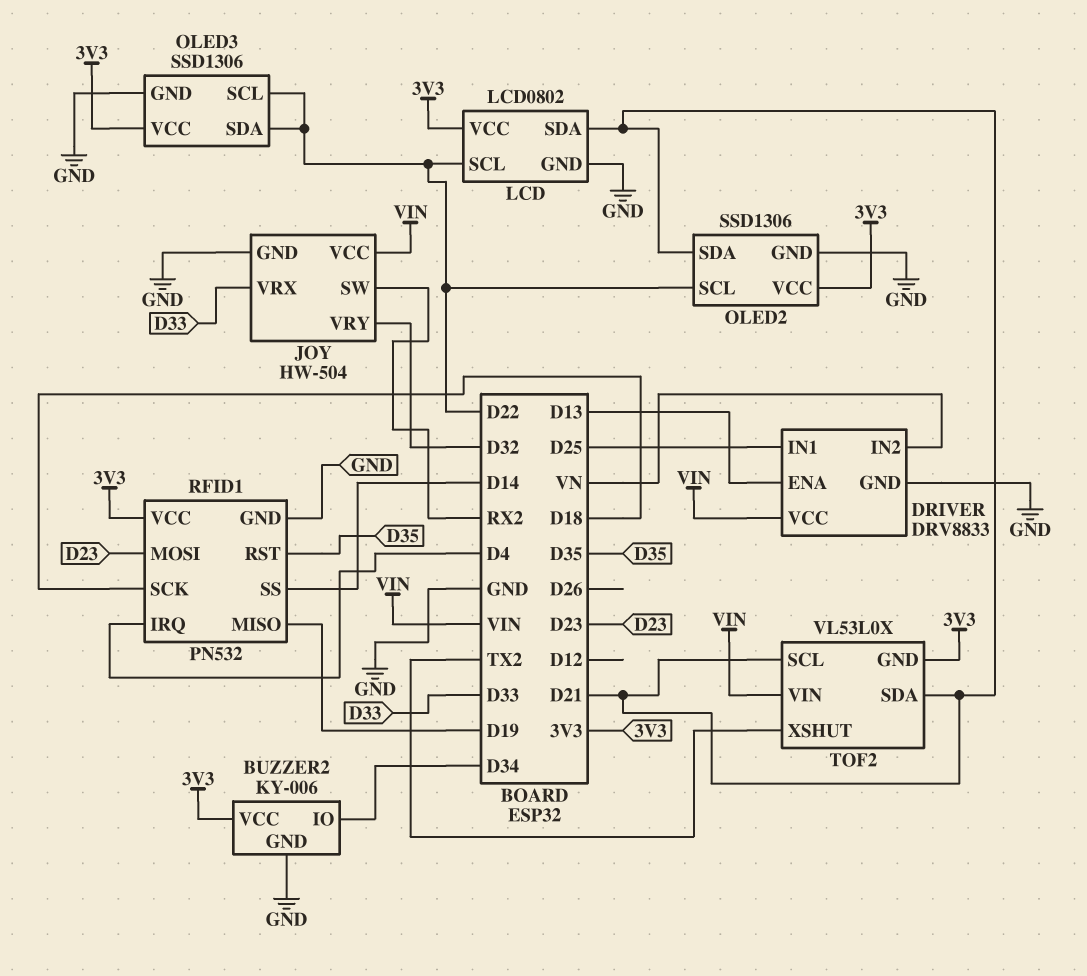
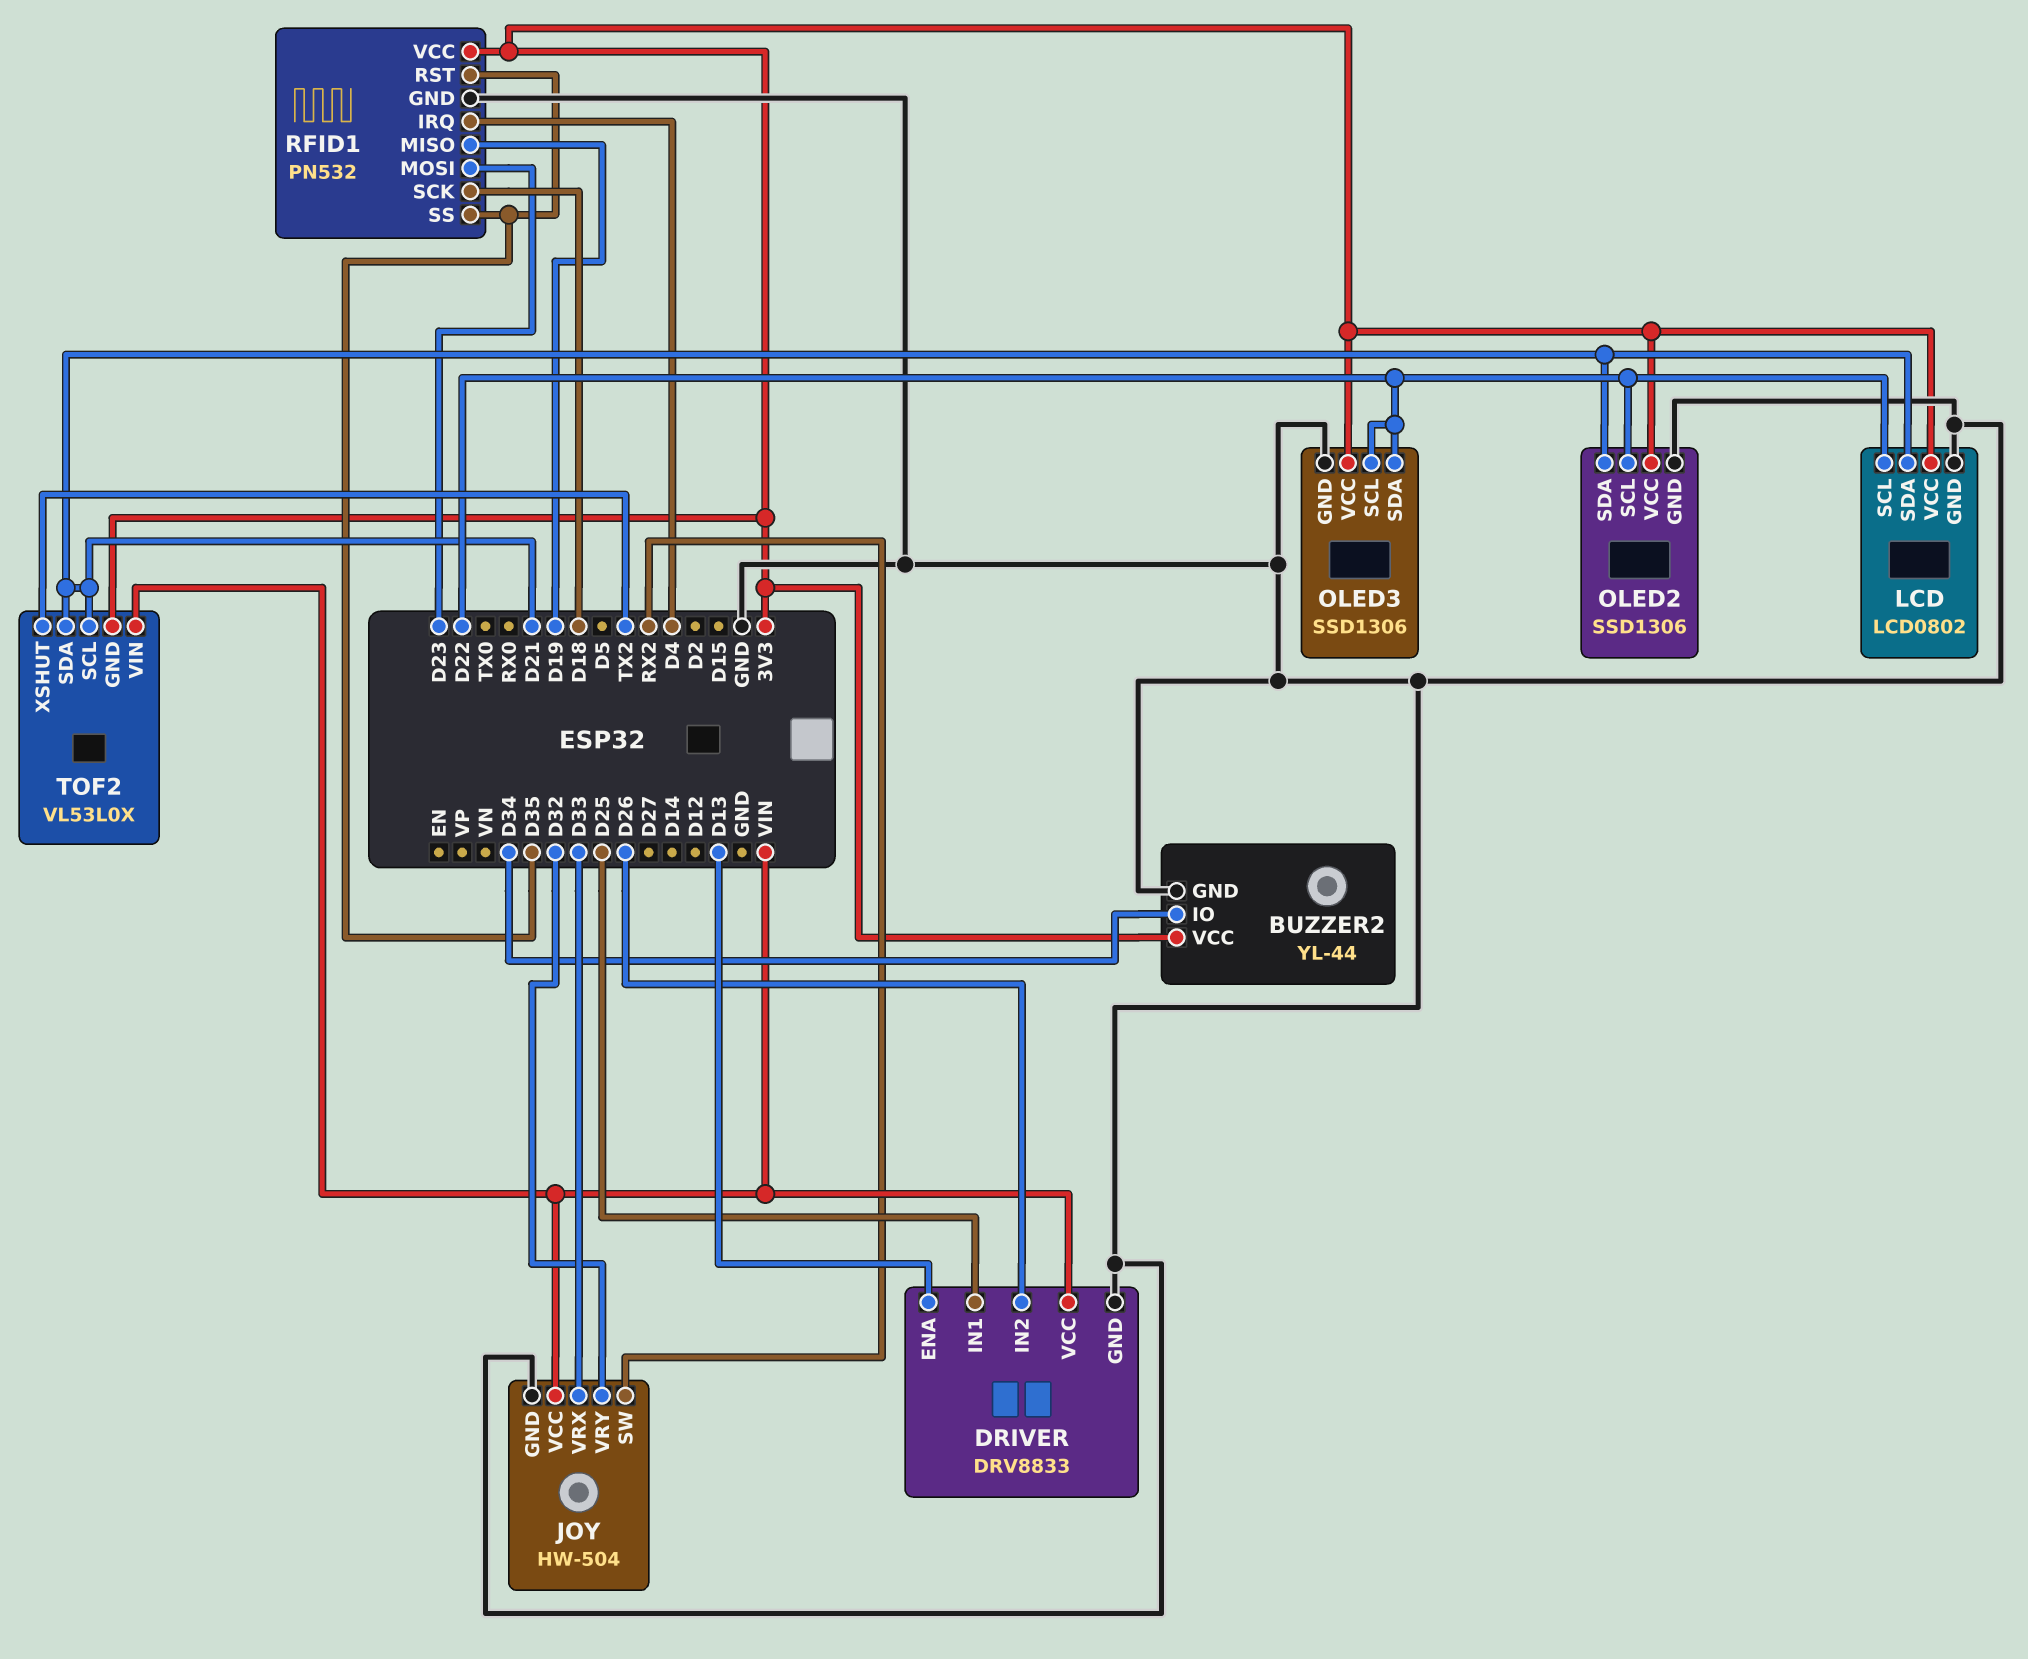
BUZZER2: KY-006 -> YL-44
DRIVER pin IN2: VN -> D26
RFID1 pin SS: D14 -> D35

